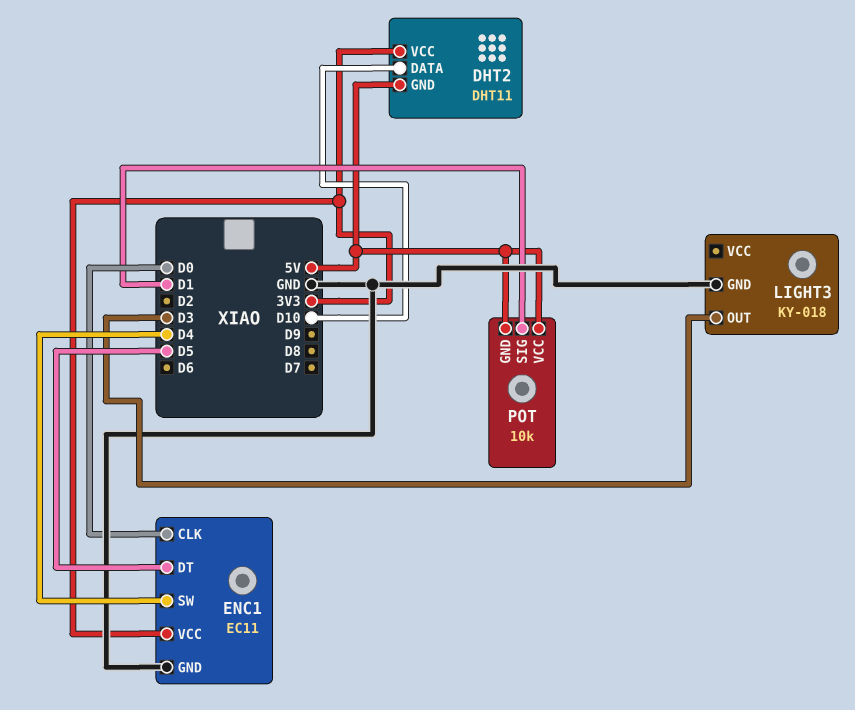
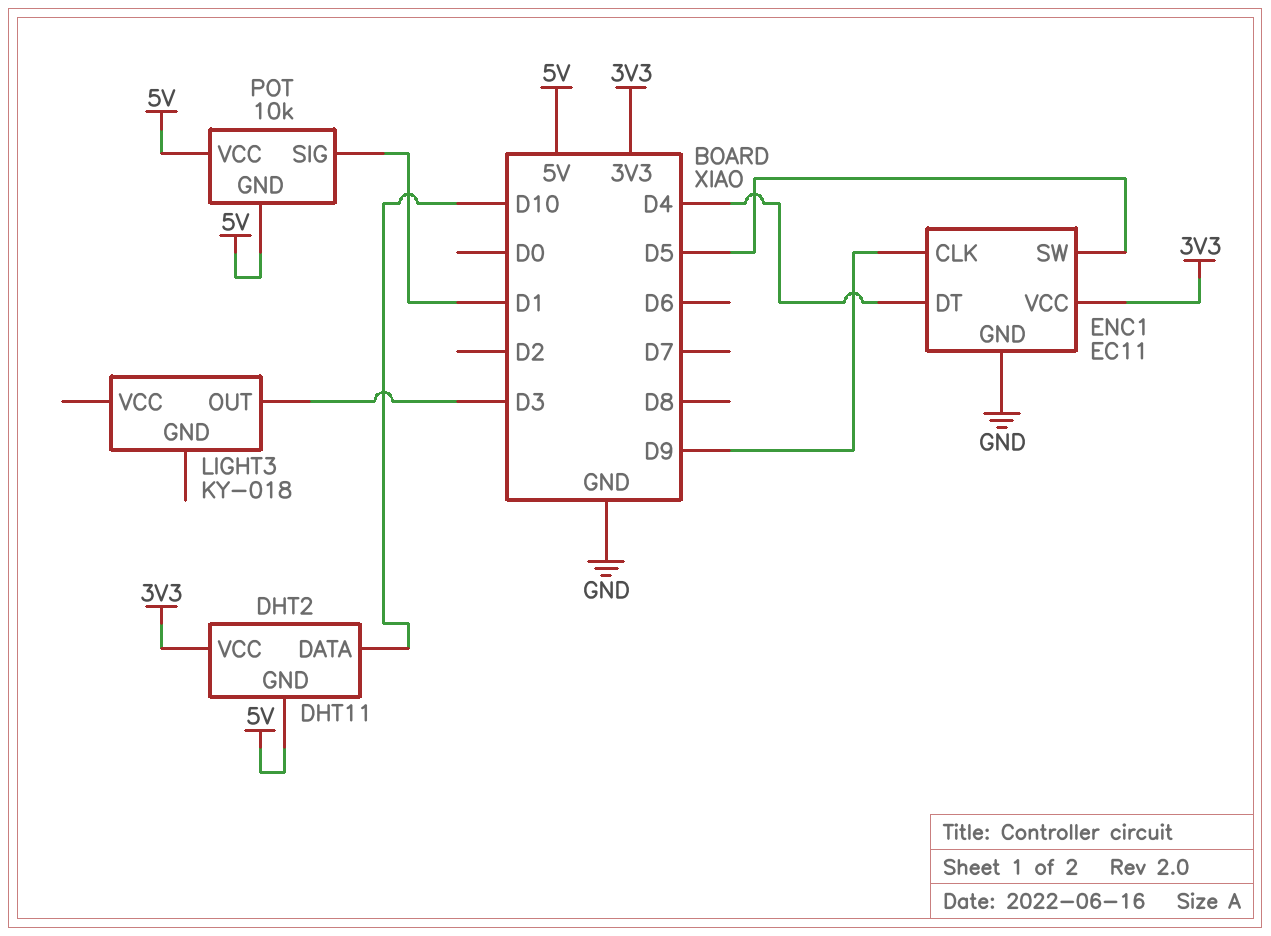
ENC1 pin CLK: D0 -> D9
ENC1 pin DT: D5 -> D4
ENC1 pin SW: D4 -> D5
LIGHT3 pin GND: GND -> none

